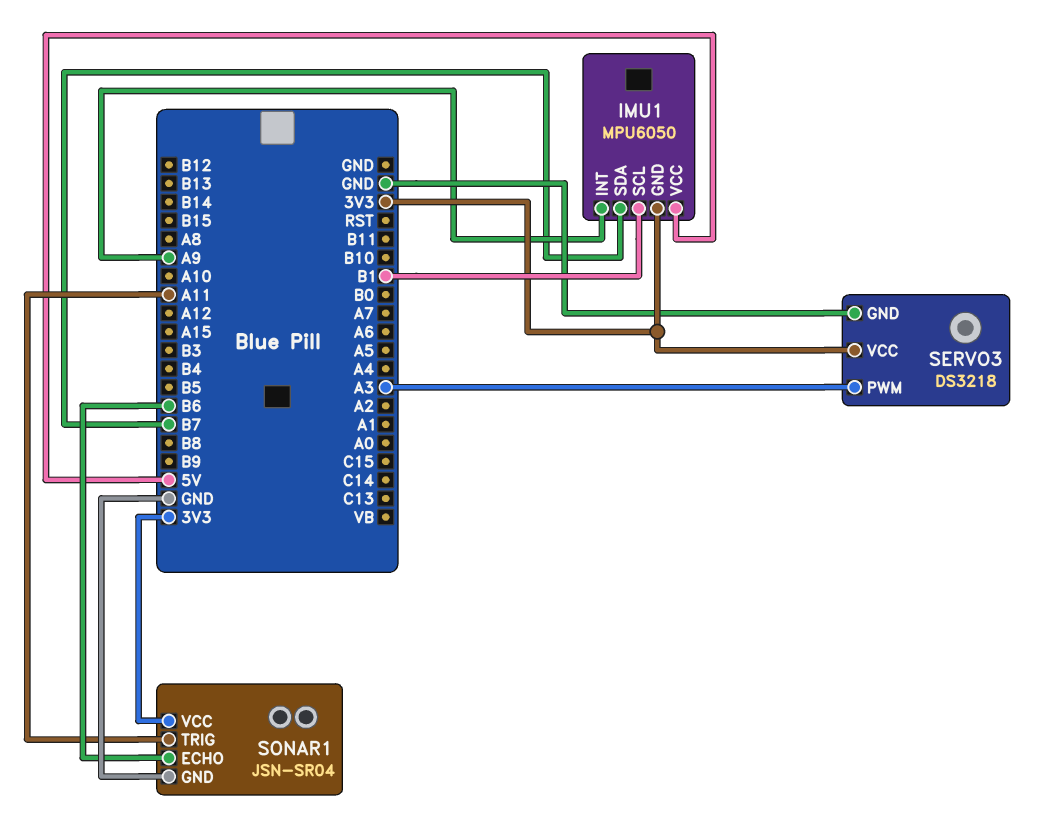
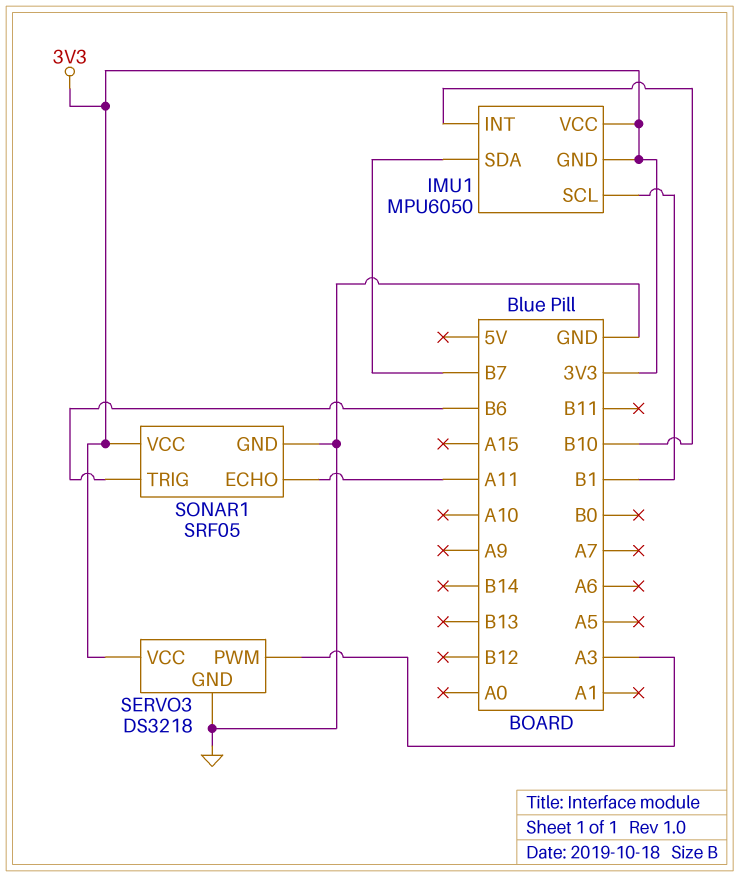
IMU1 pin INT: A9 -> B10
IMU1 pin VCC: 5V -> 3V3
SONAR1: JSN-SR04 -> SRF05
SONAR1 pin ECHO: B6 -> A11
SONAR1 pin TRIG: A11 -> B6

